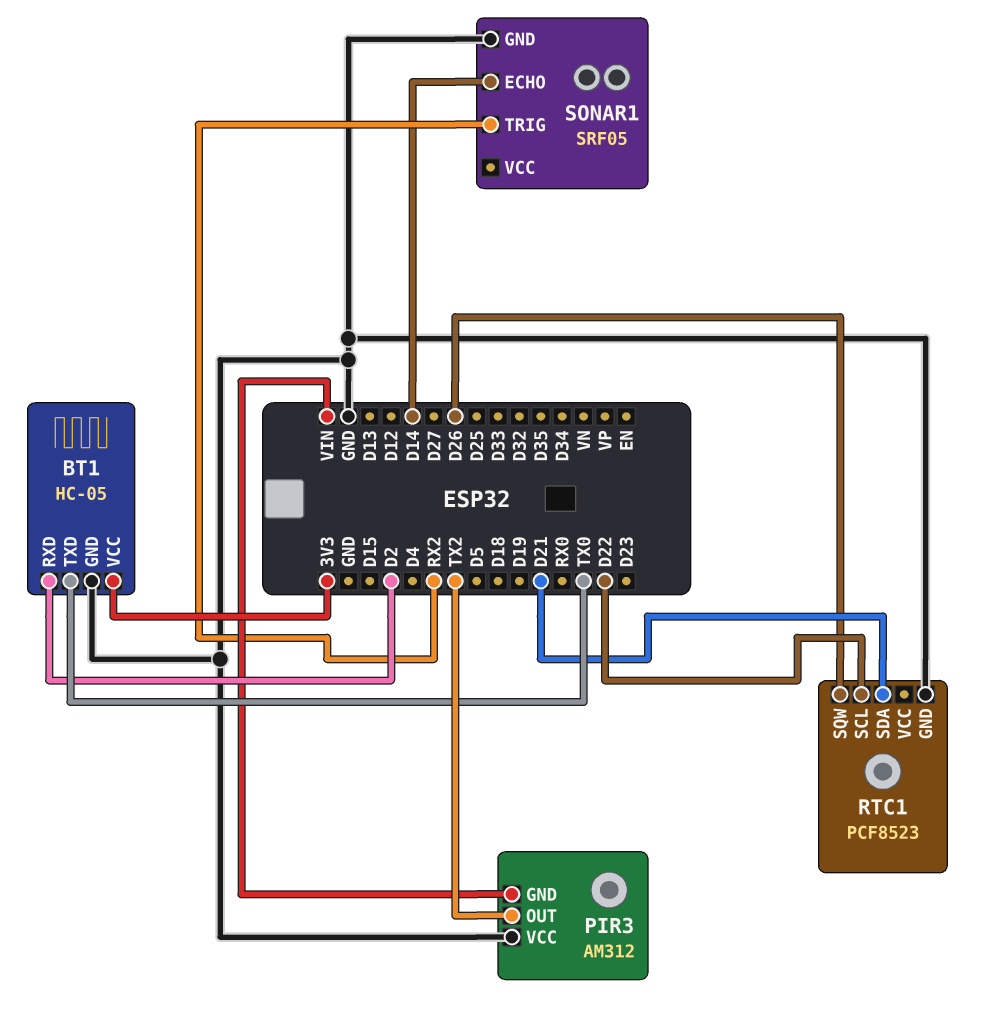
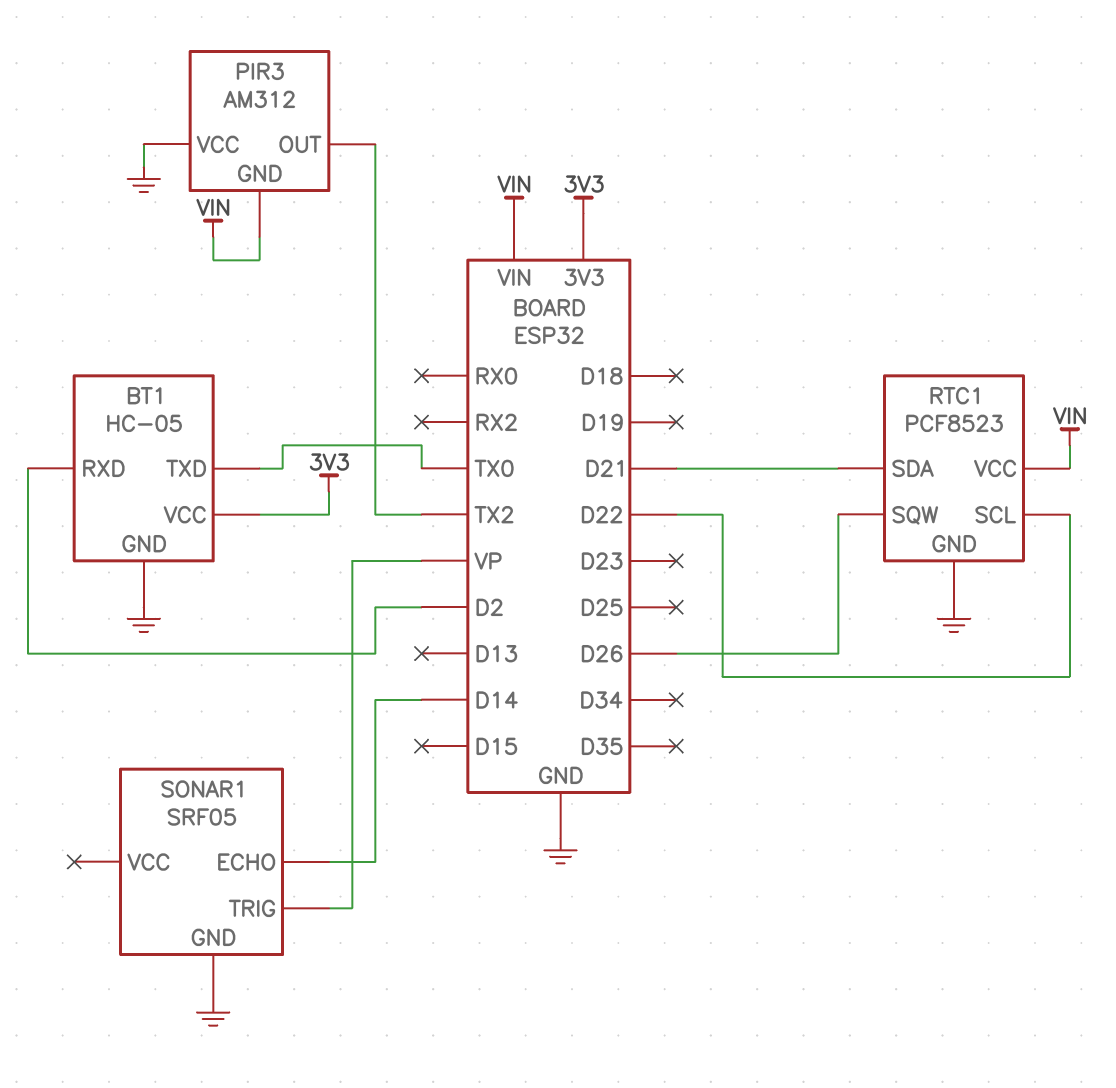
RTC1 pin VCC: none -> VIN
SONAR1 pin TRIG: RX2 -> VP

